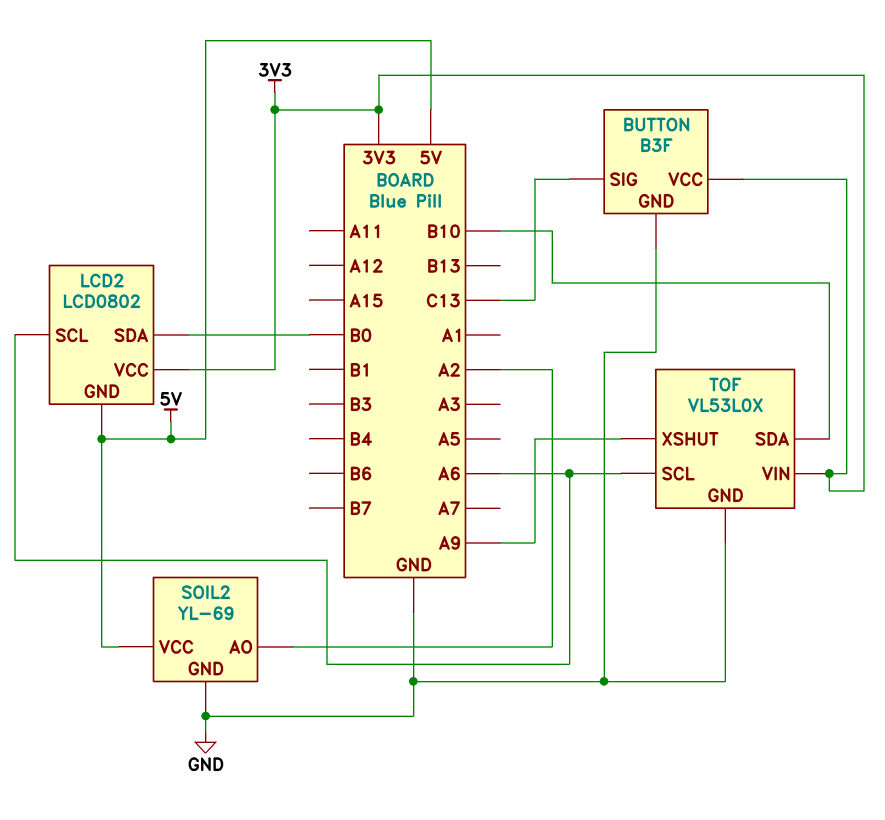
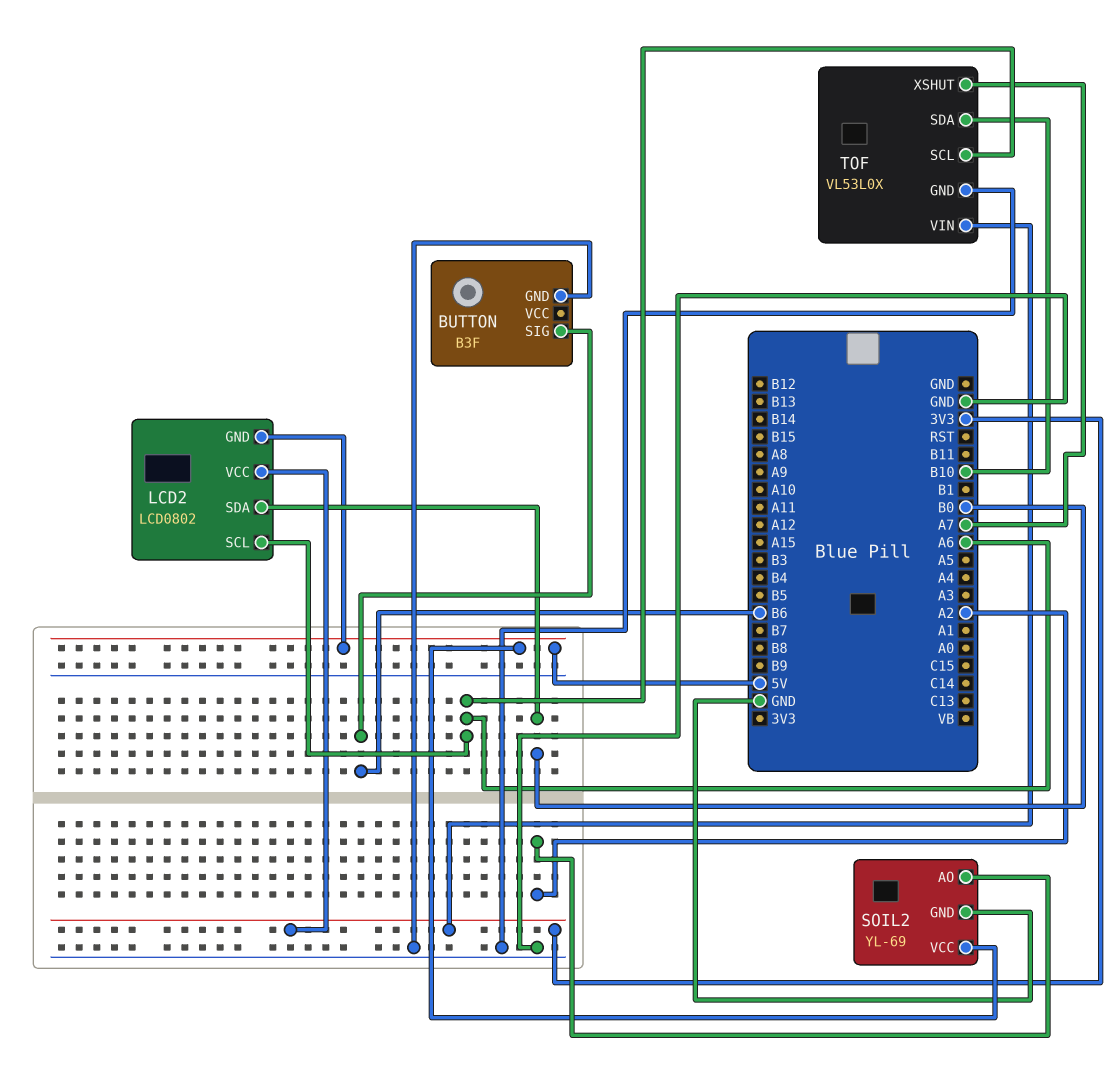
BUTTON pin SIG: C13 -> B6
BUTTON pin VCC: 3V3 -> none
TOF pin XSHUT: A9 -> A7

